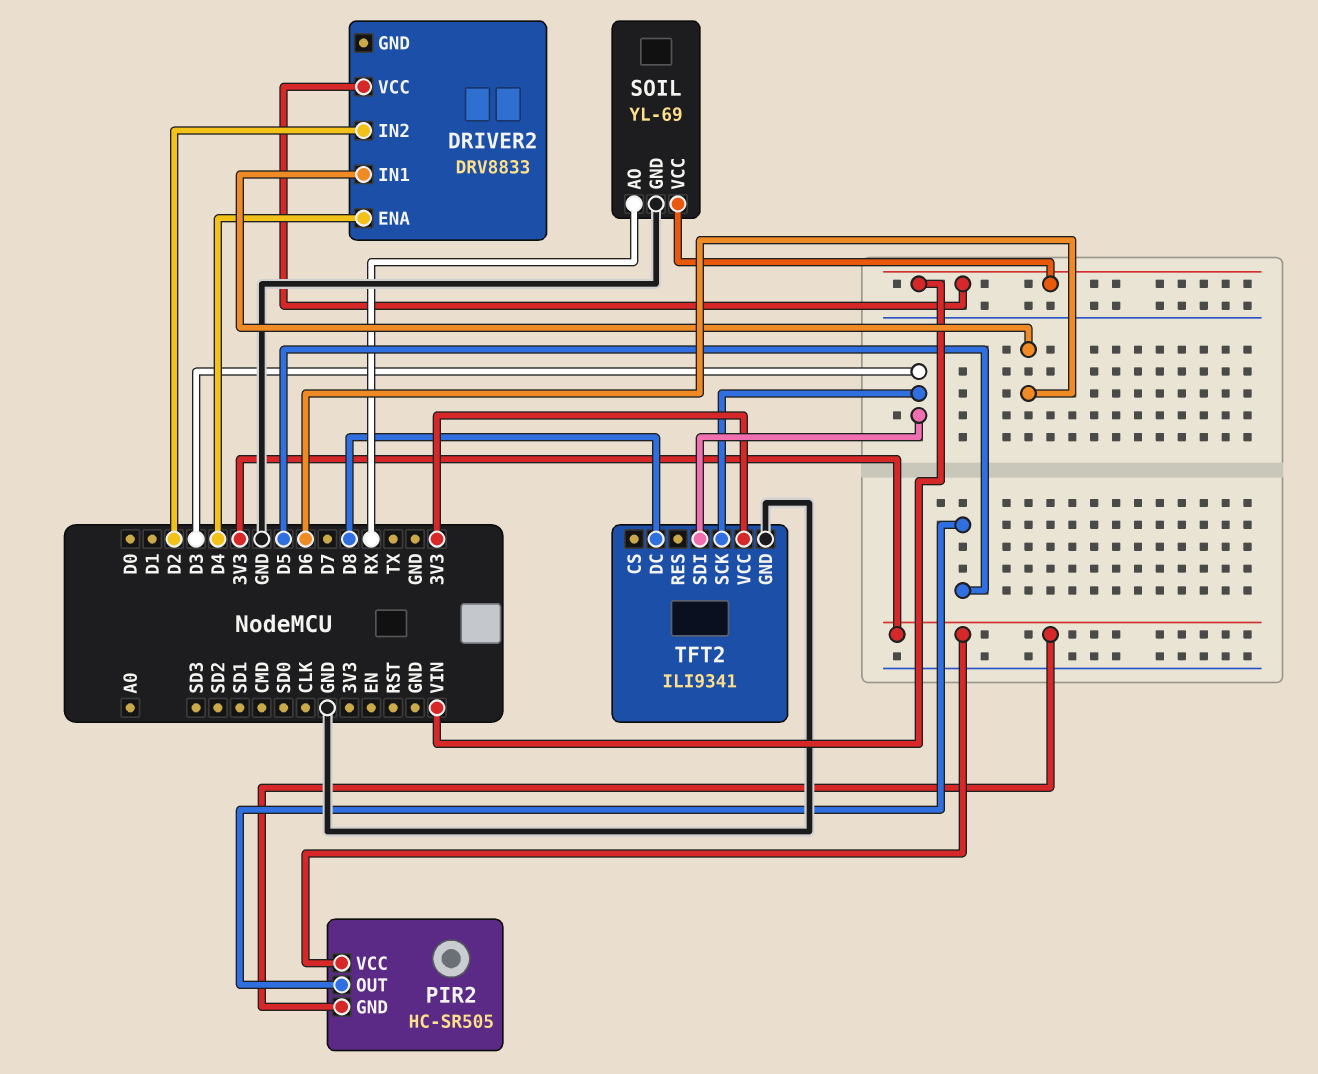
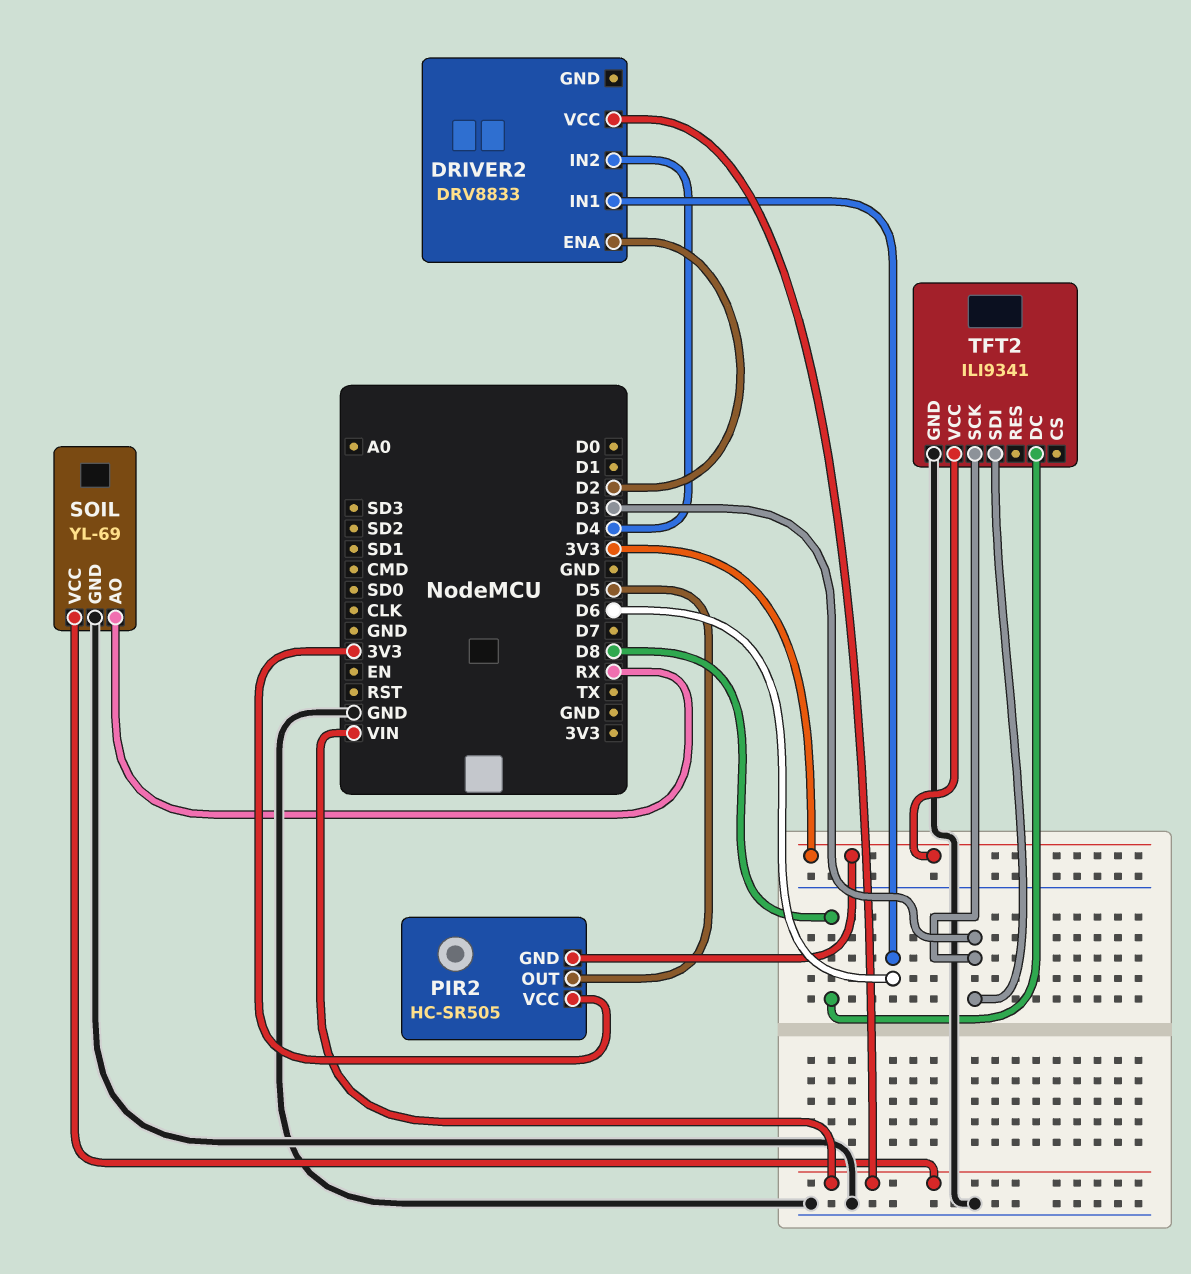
DRIVER2 pin ENA: D4 -> D2
DRIVER2 pin IN2: D2 -> D4

